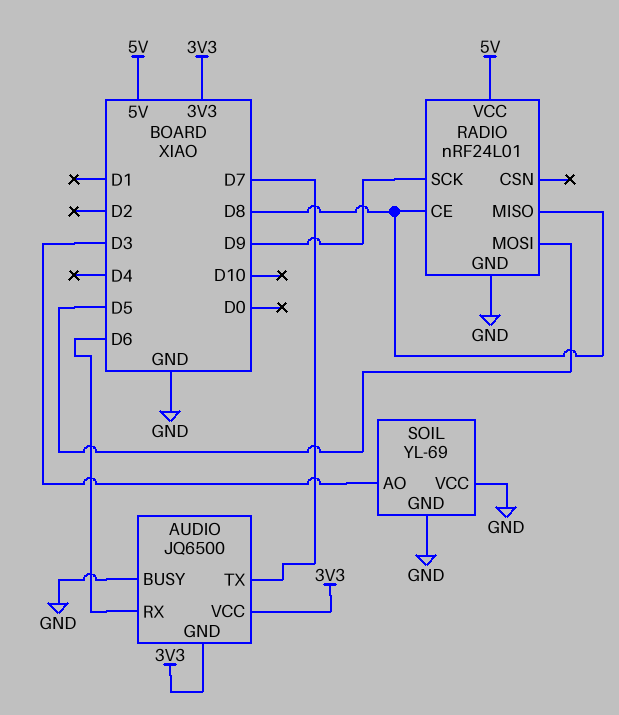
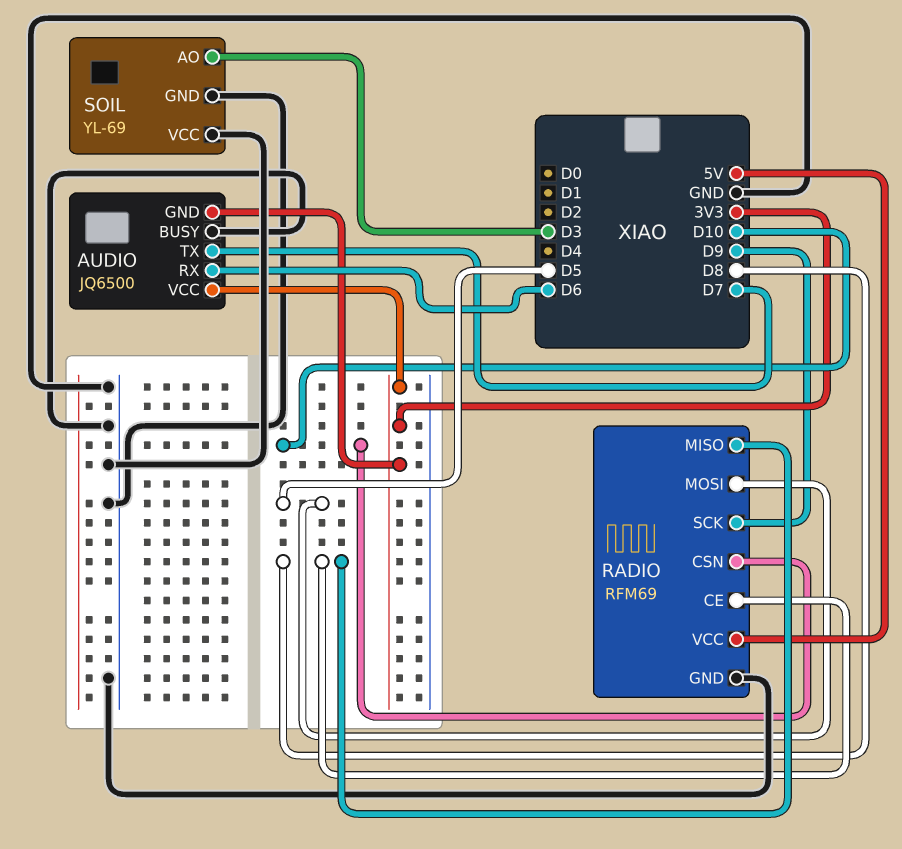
RADIO: nRF24L01 -> RFM69
RADIO pin CSN: none -> D10

